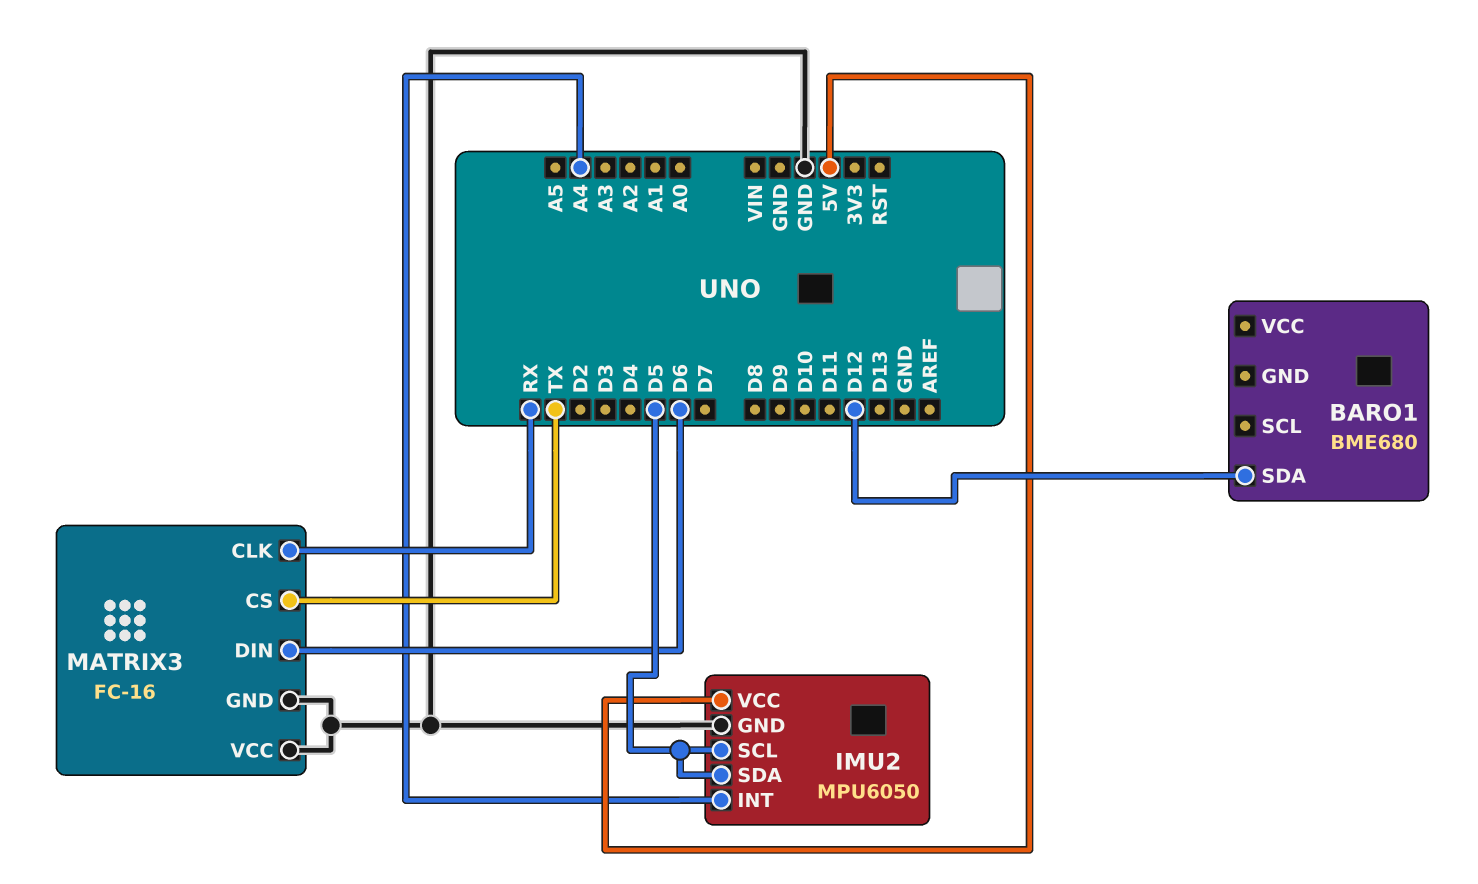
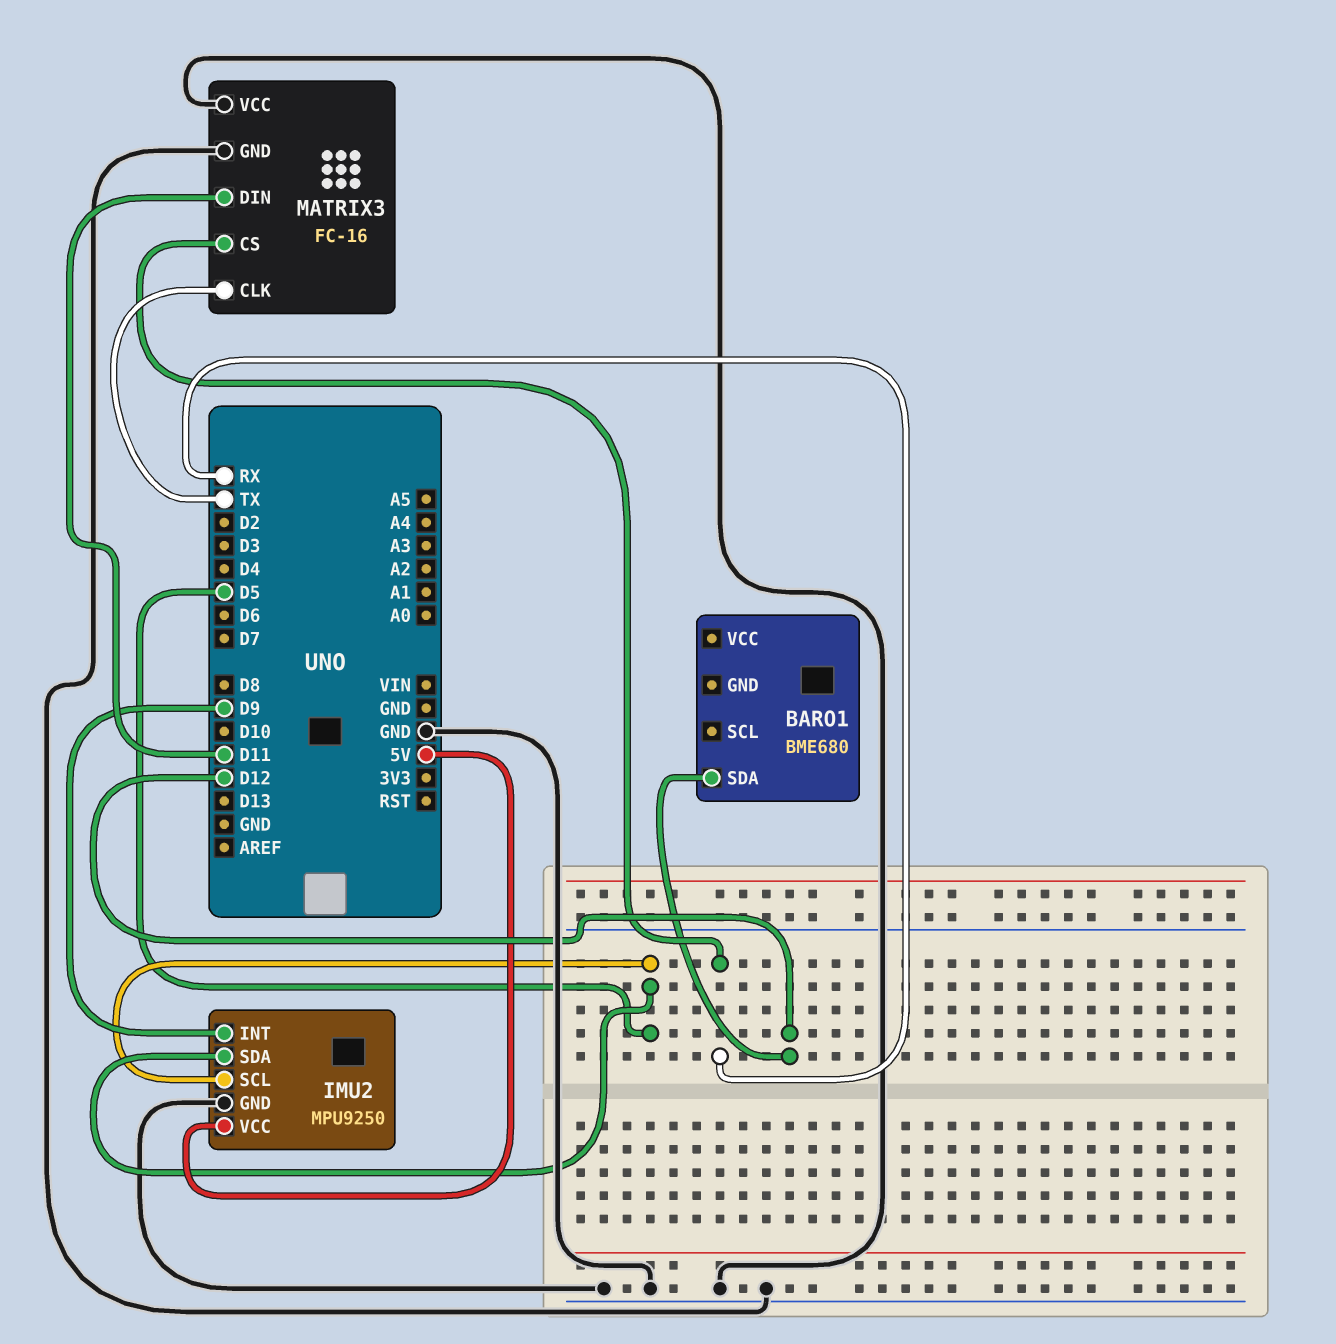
IMU2: MPU6050 -> MPU9250
IMU2 pin INT: A4 -> D9
MATRIX3 pin CLK: RX -> TX
MATRIX3 pin CS: TX -> RX
MATRIX3 pin DIN: D6 -> D11

